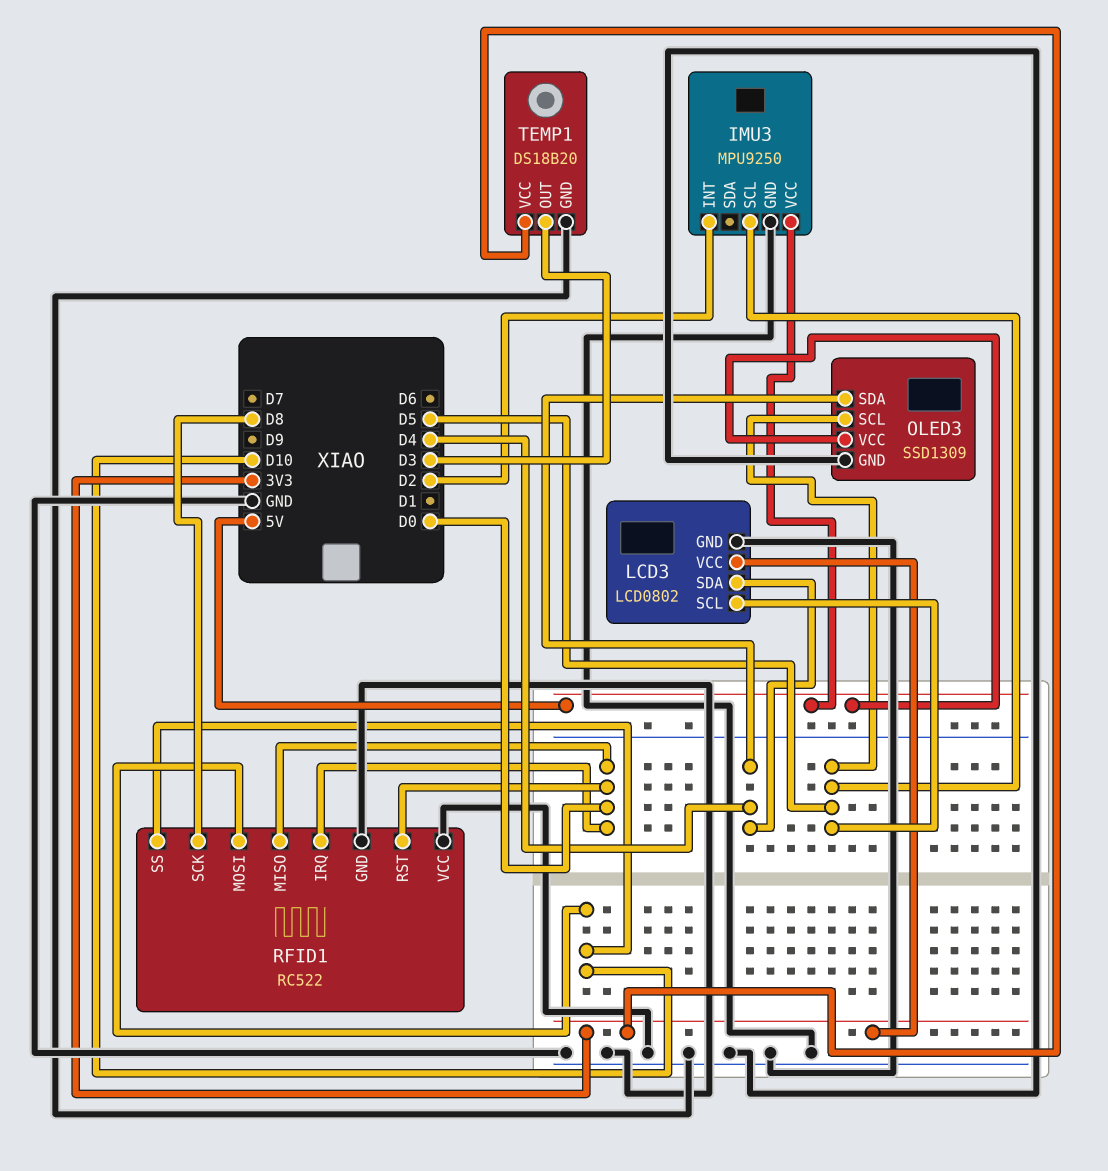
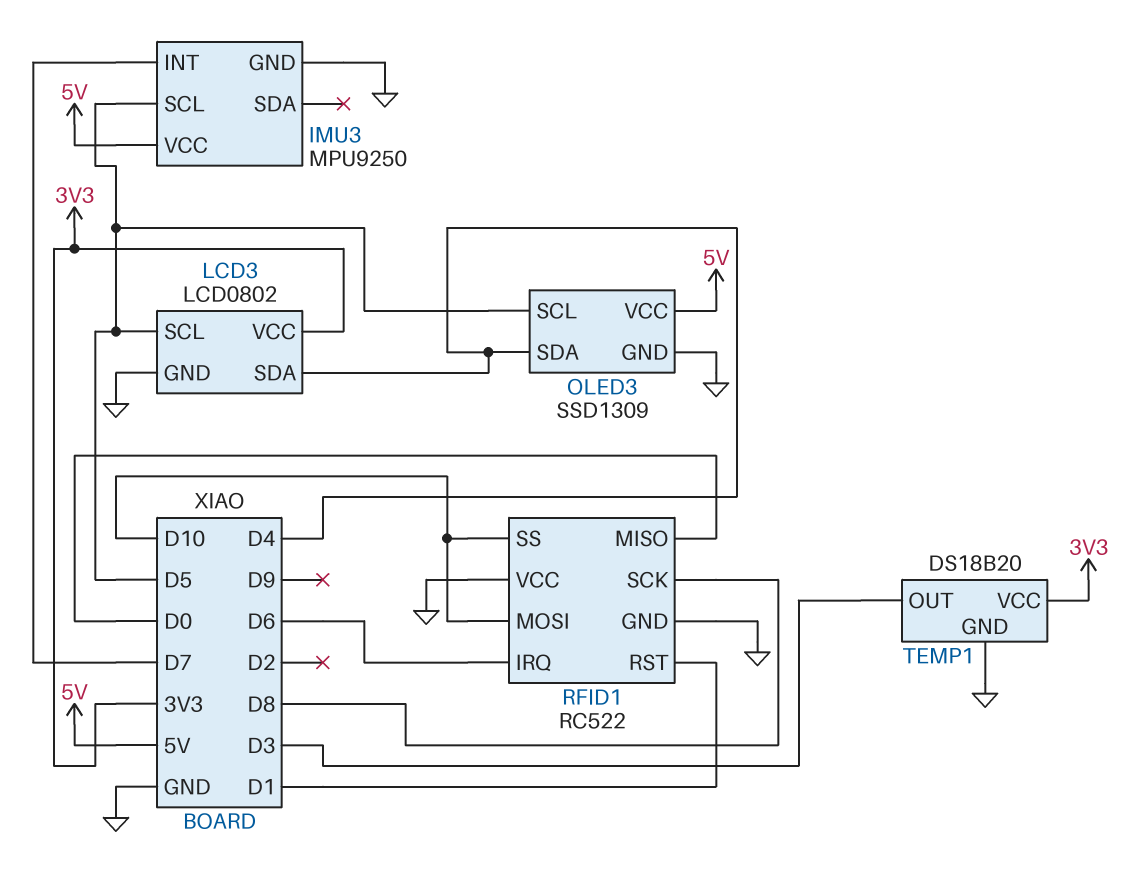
IMU3 pin INT: D2 -> D7
RFID1 pin IRQ: D0 -> D6
RFID1 pin RST: D0 -> D1

